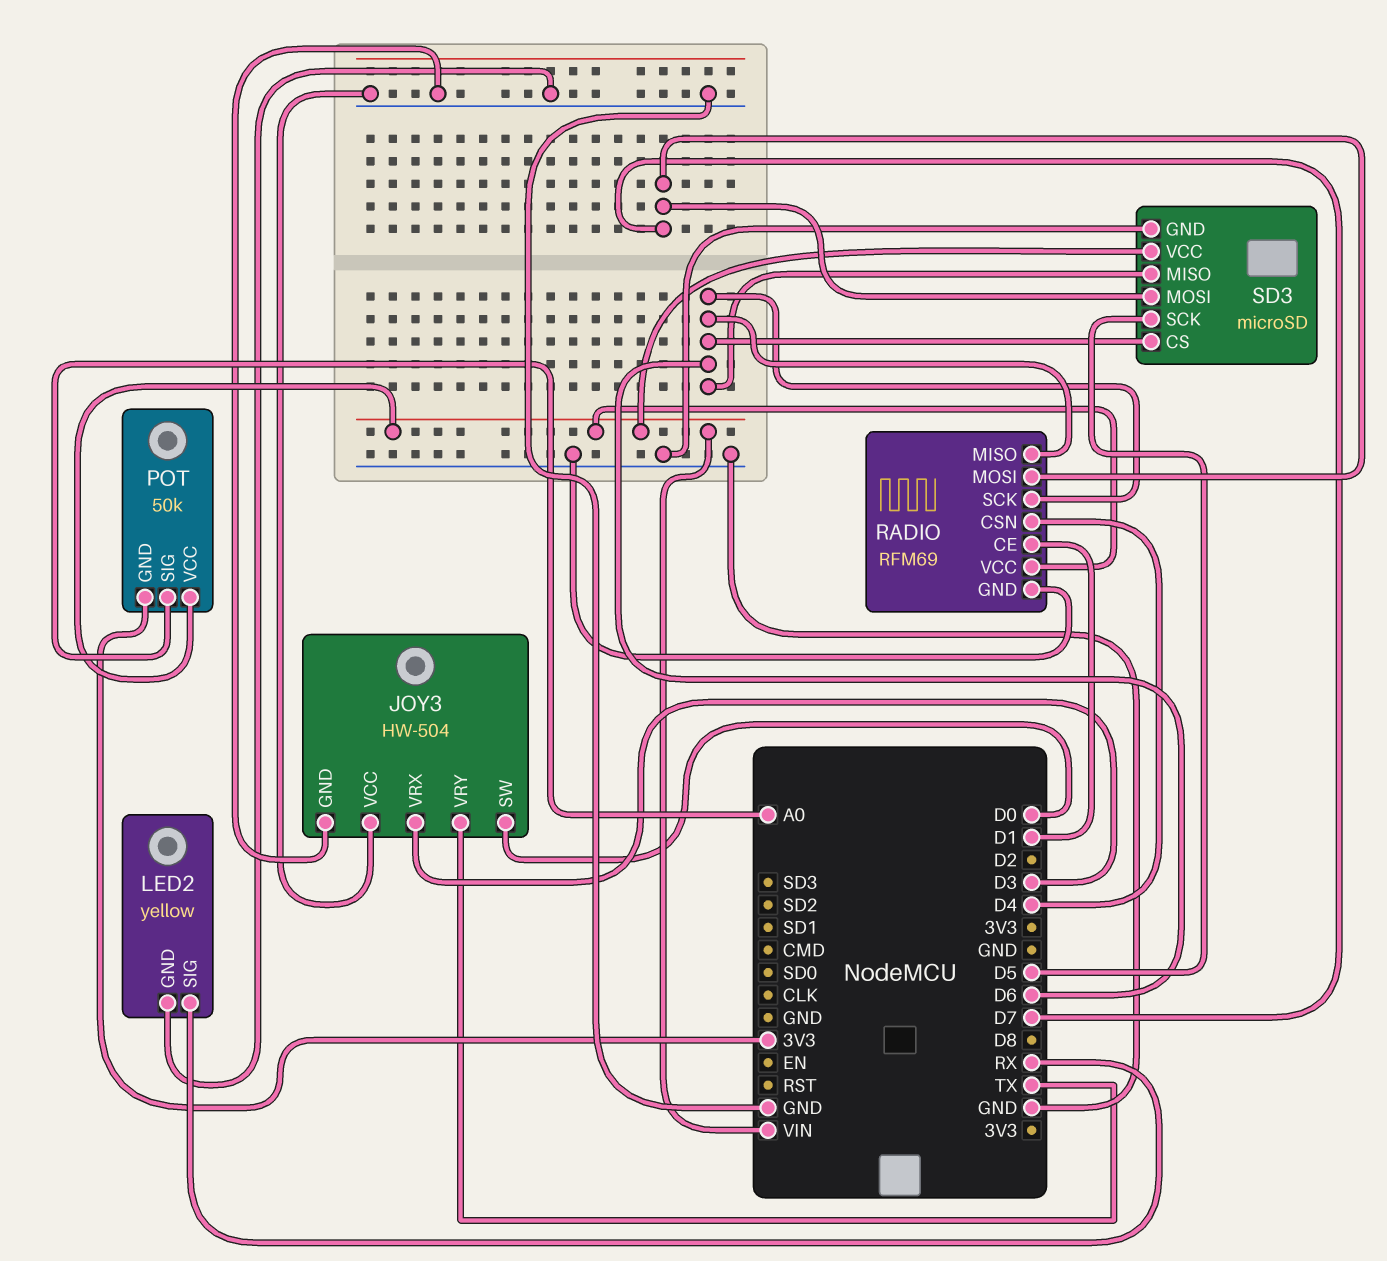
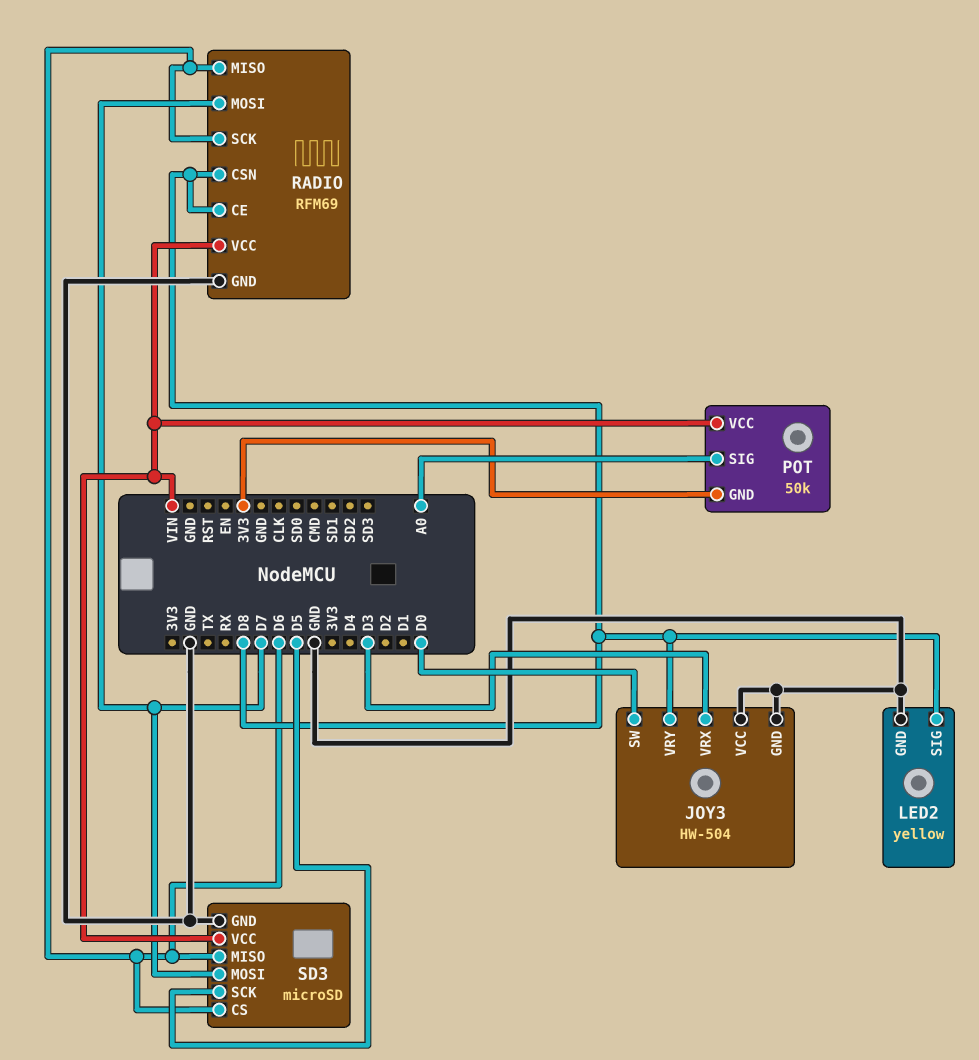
JOY3 pin VRY: TX -> D8
LED2 pin SIG: RX -> D8
RADIO pin CE: D1 -> D8
RADIO pin CSN: D4 -> D8

